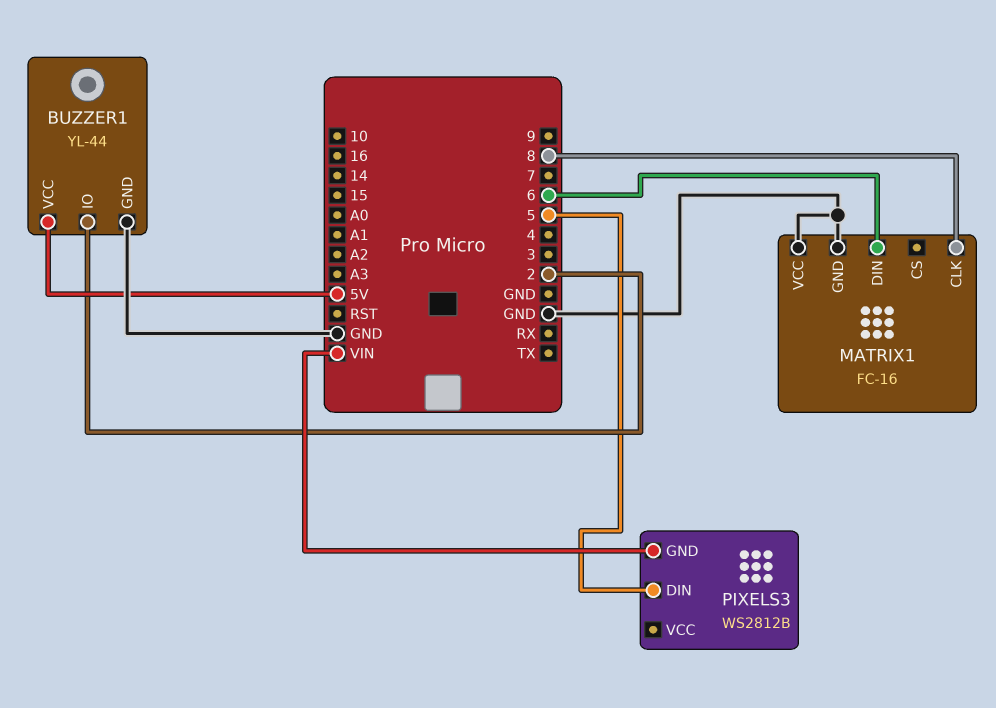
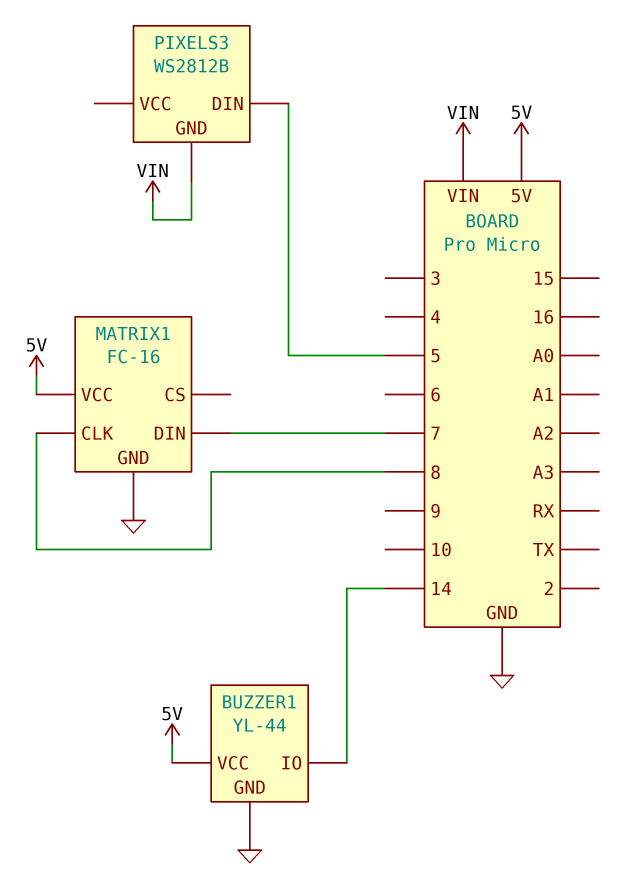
BUZZER1 pin IO: 2 -> 14
MATRIX1 pin DIN: 6 -> 7
MATRIX1 pin VCC: GND -> 5V

